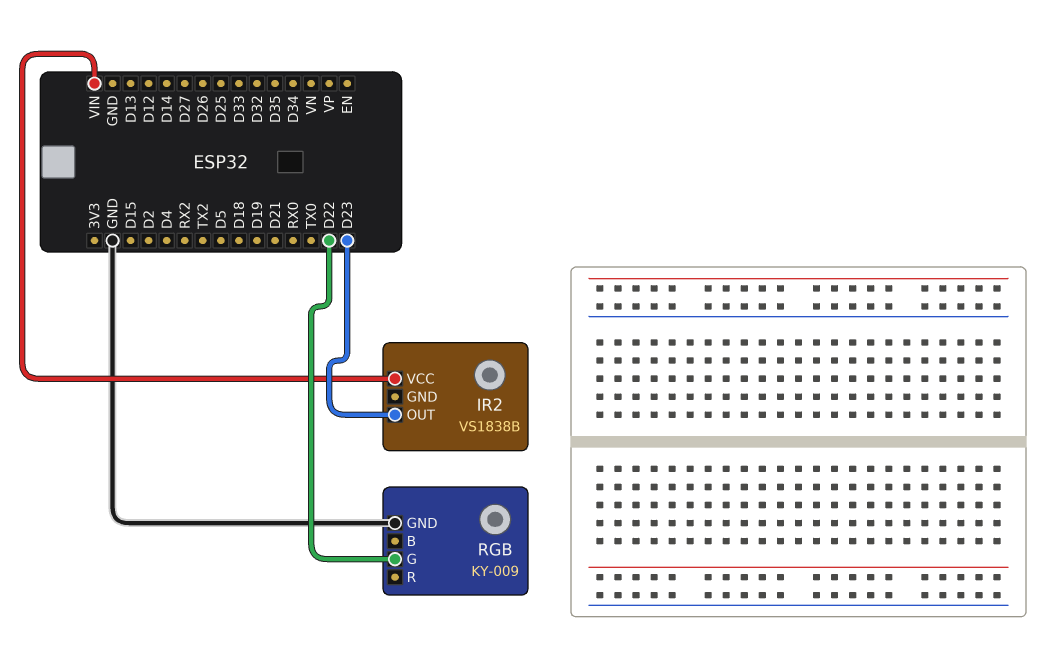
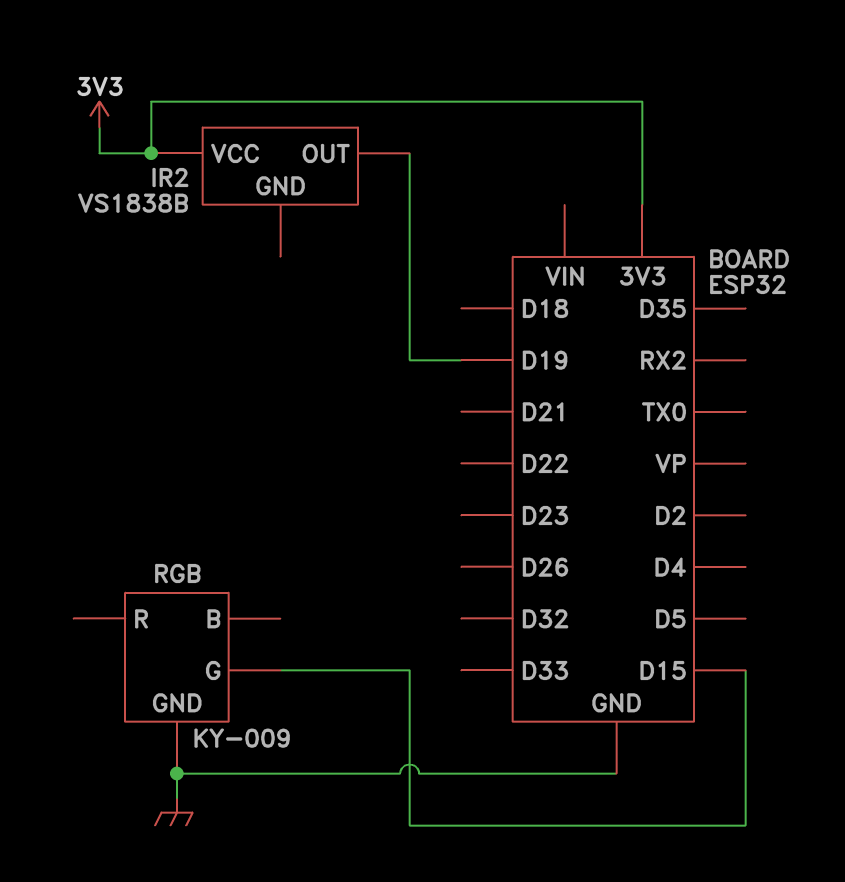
IR2 pin OUT: D23 -> D19
IR2 pin VCC: VIN -> 3V3
RGB pin G: D22 -> D15

